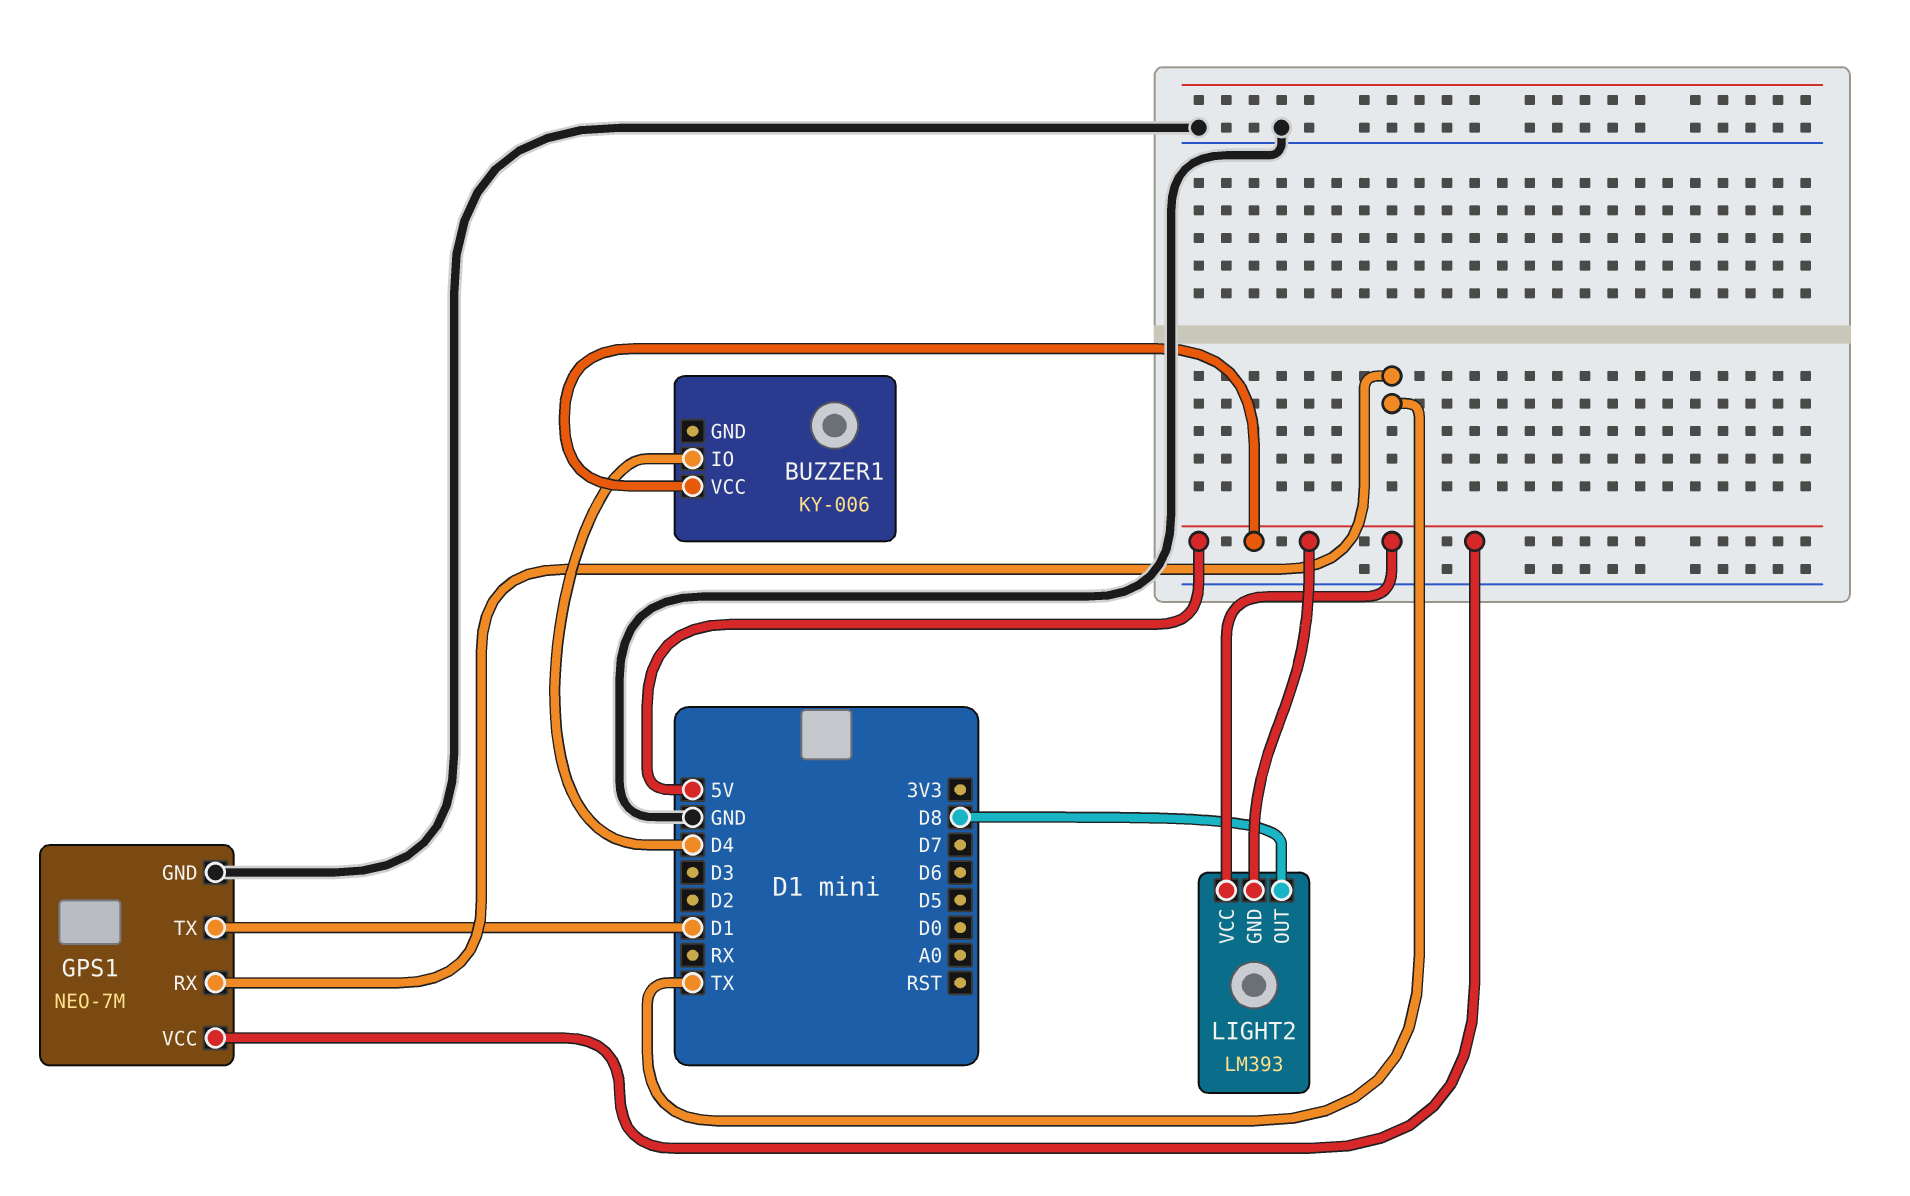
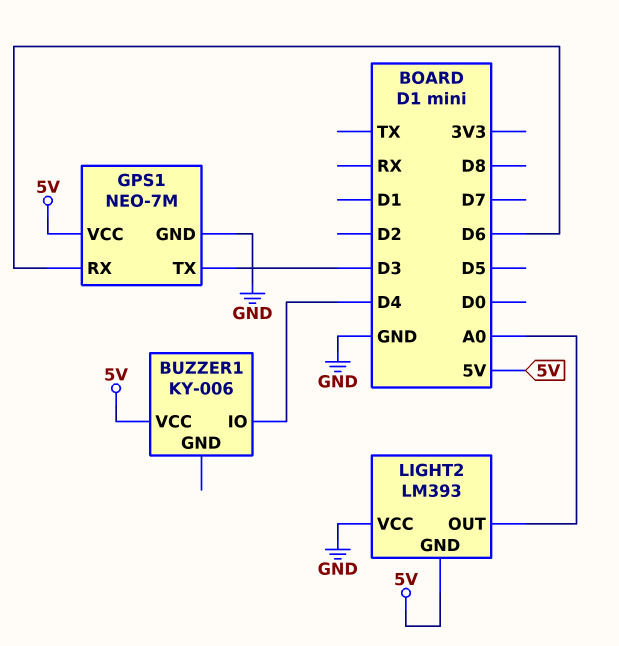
GPS1 pin RX: TX -> D6
GPS1 pin TX: D1 -> D3
LIGHT2 pin OUT: D8 -> A0
LIGHT2 pin VCC: 5V -> GND

